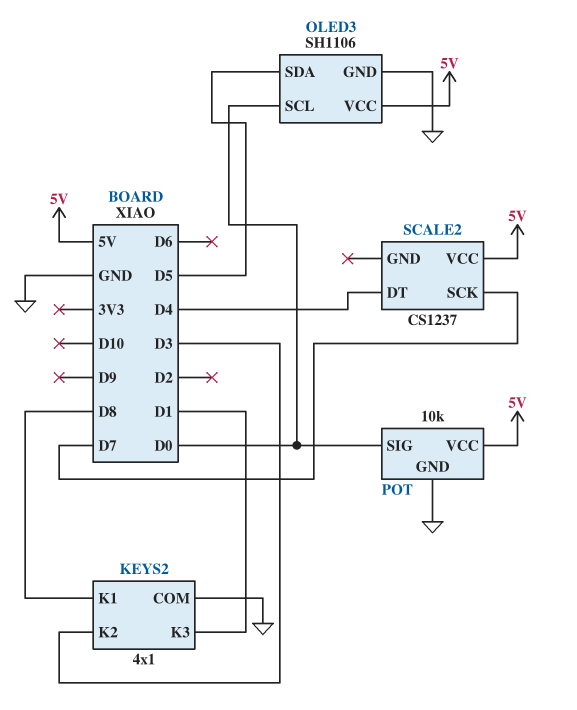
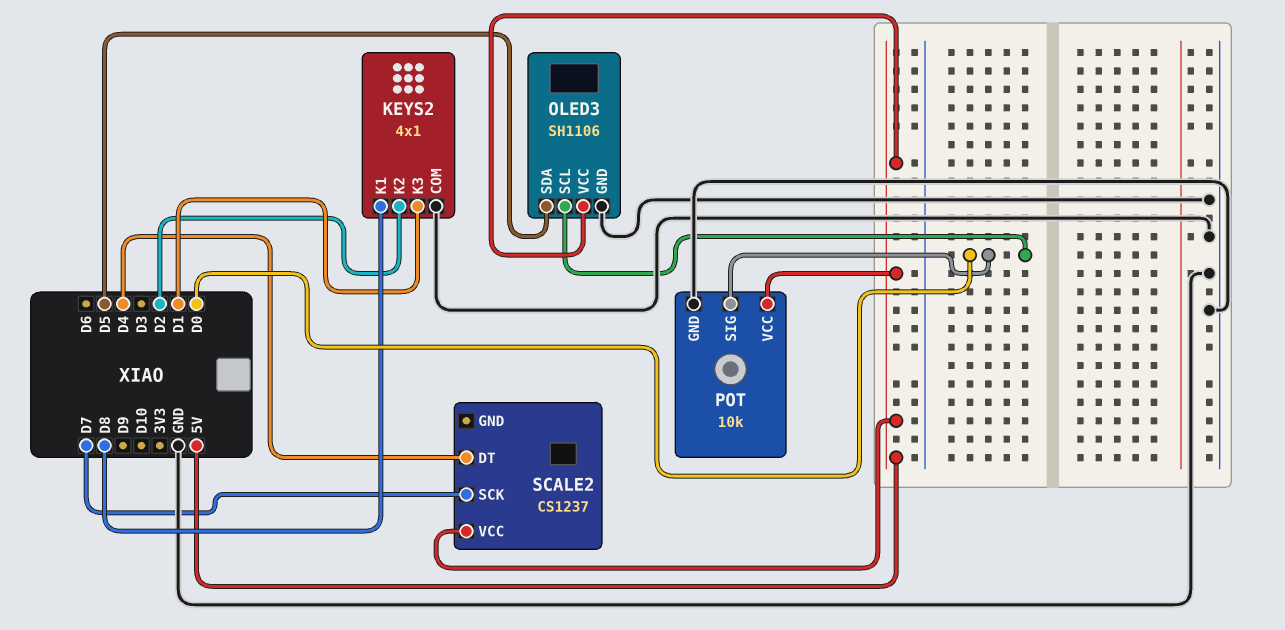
KEYS2 pin K2: D3 -> D2

